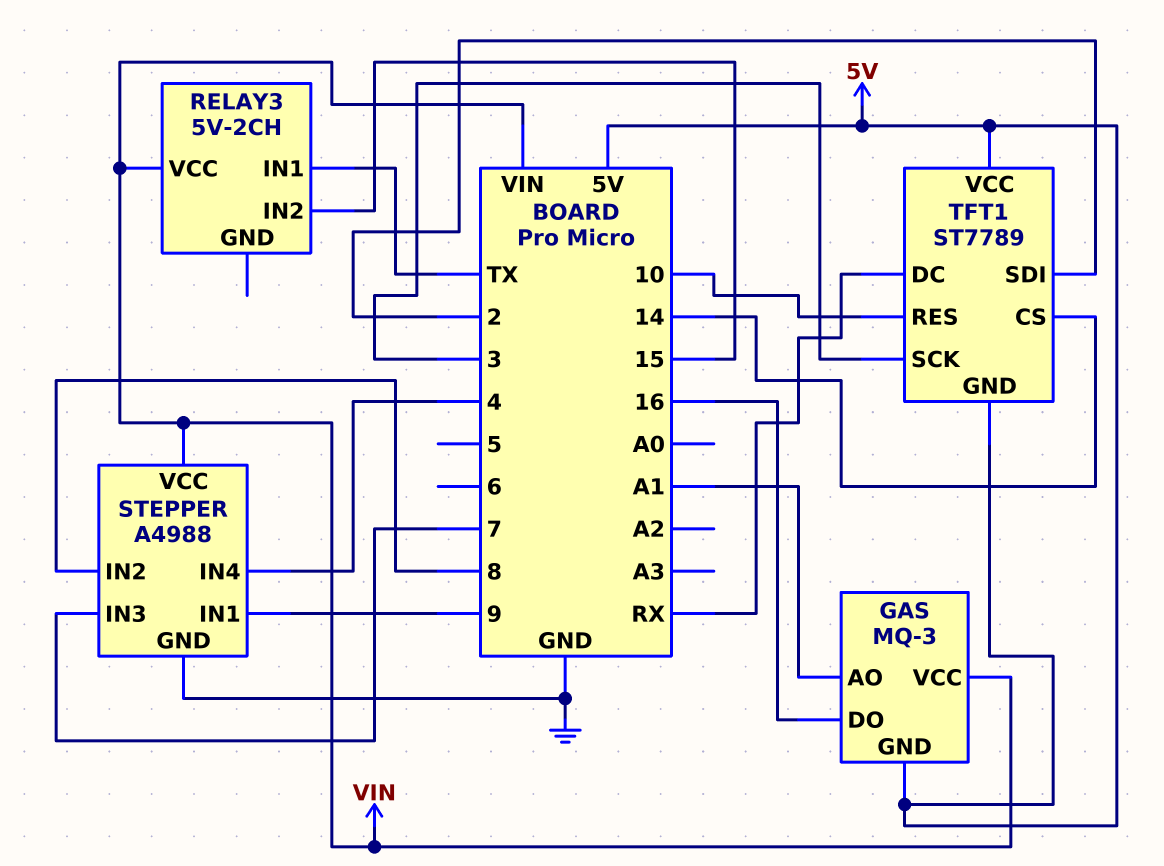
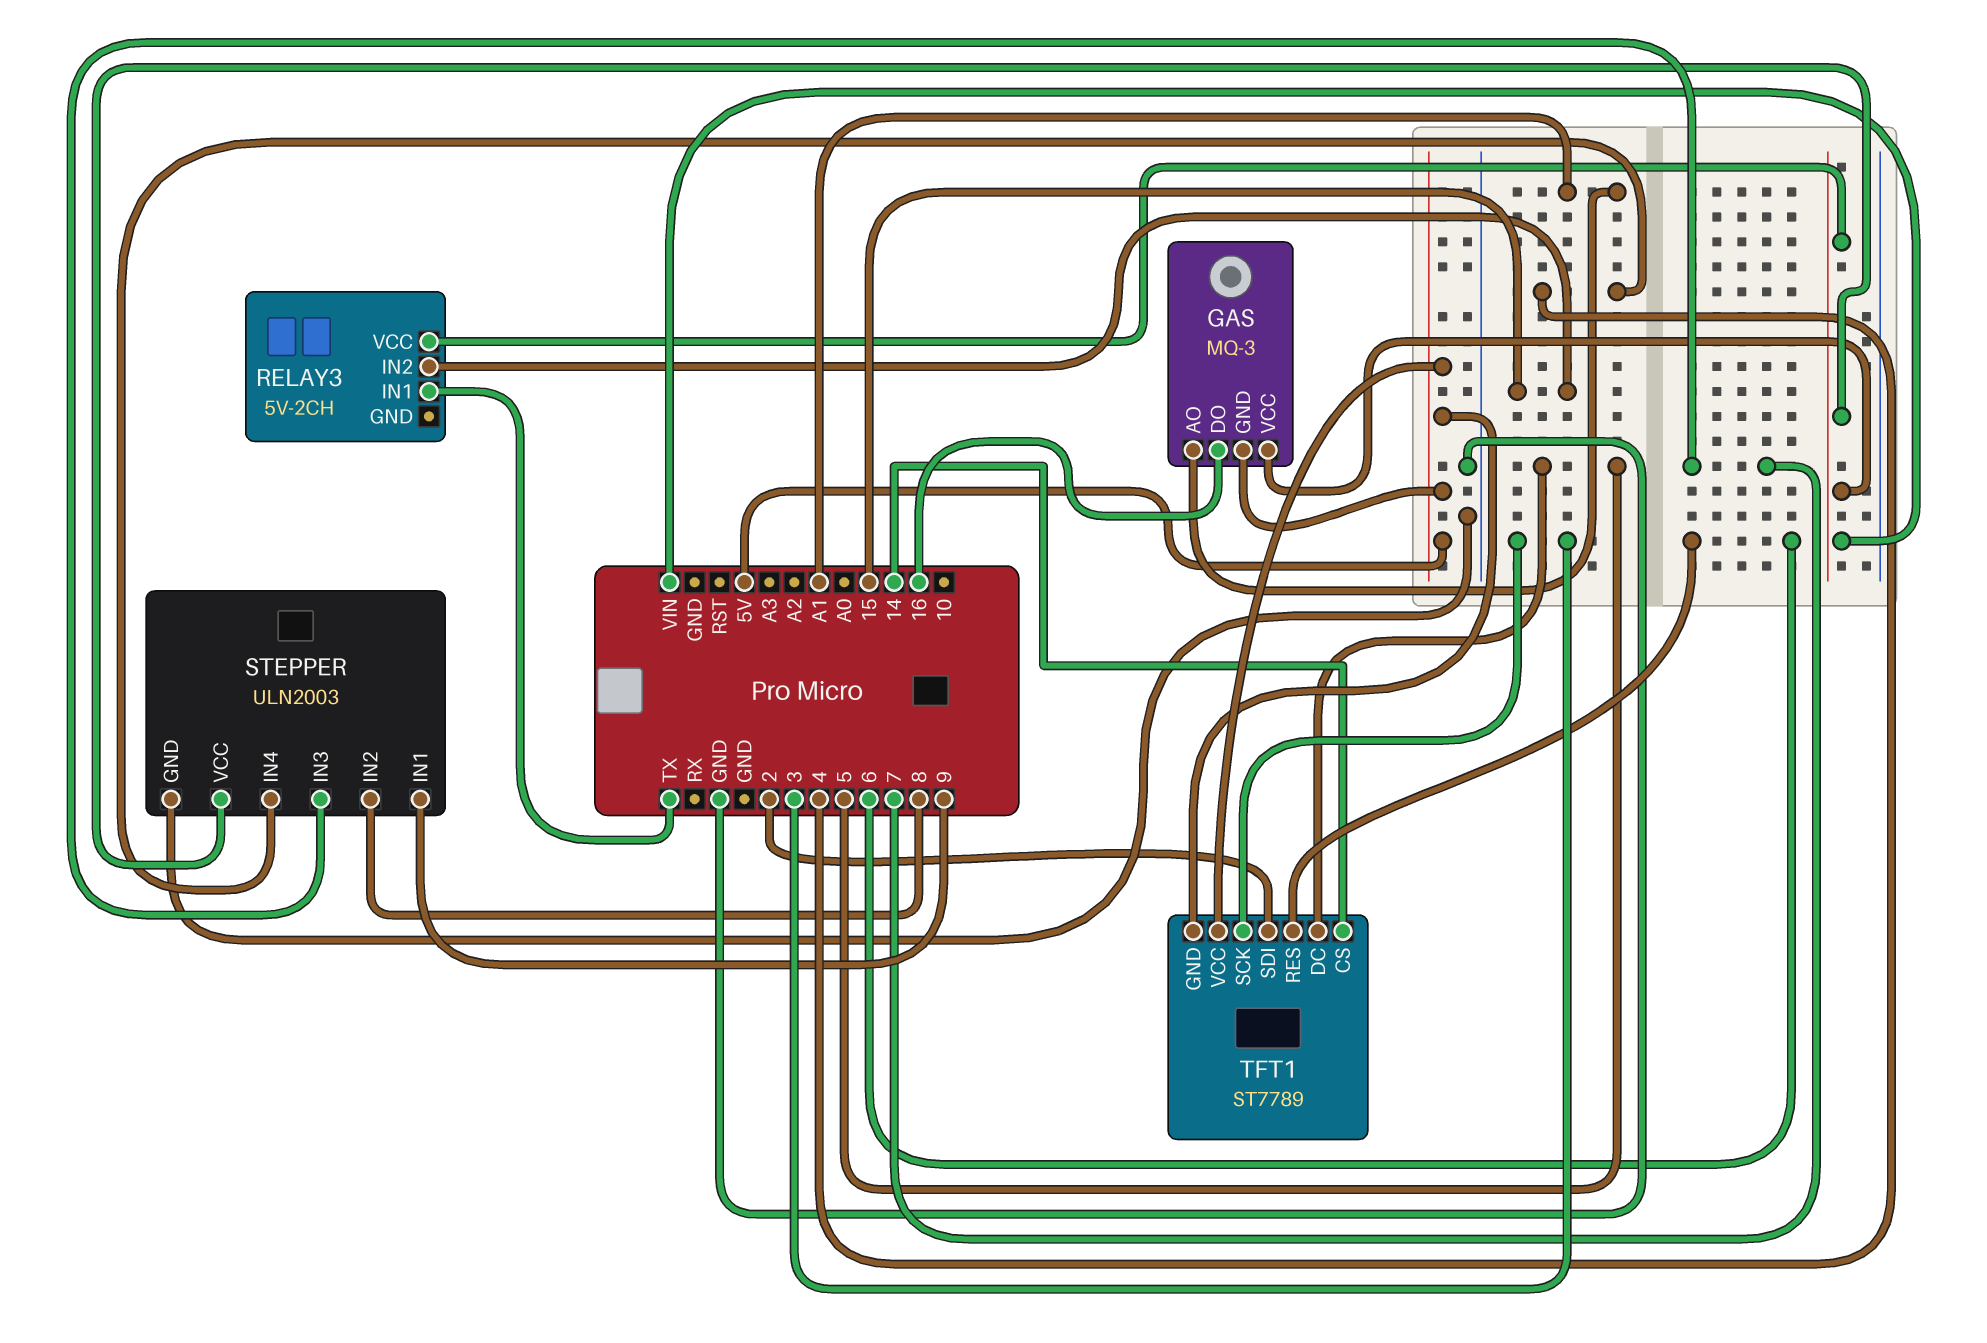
STEPPER: A4988 -> ULN2003
TFT1 pin DC: RX -> 5
TFT1 pin RES: 10 -> 6

